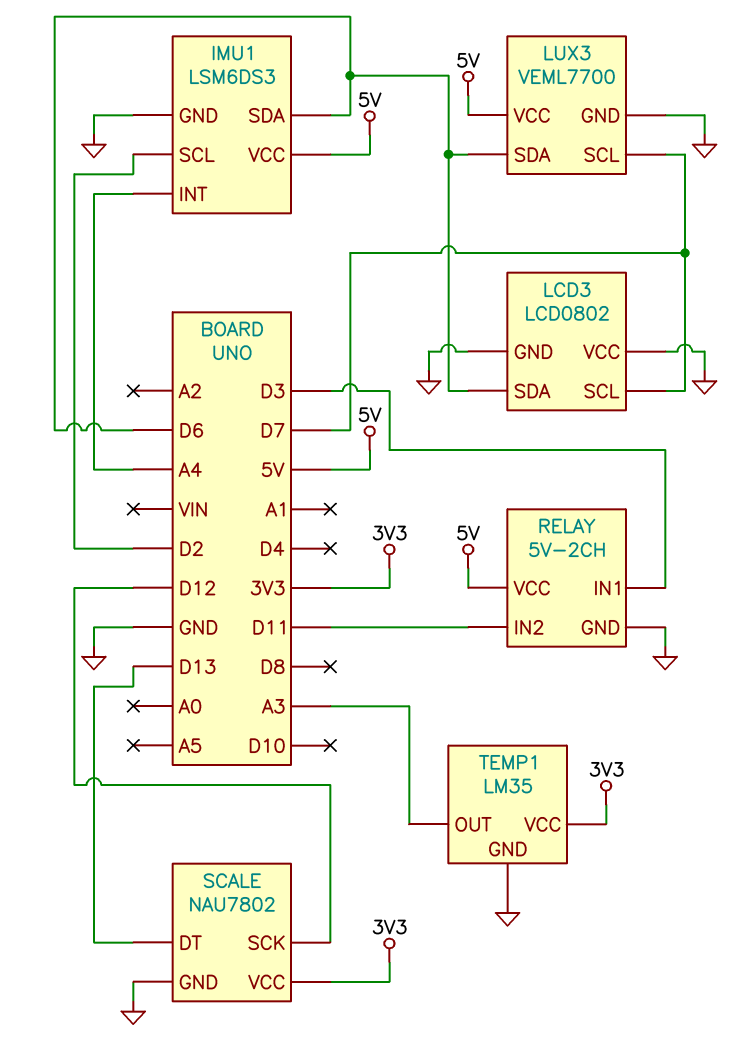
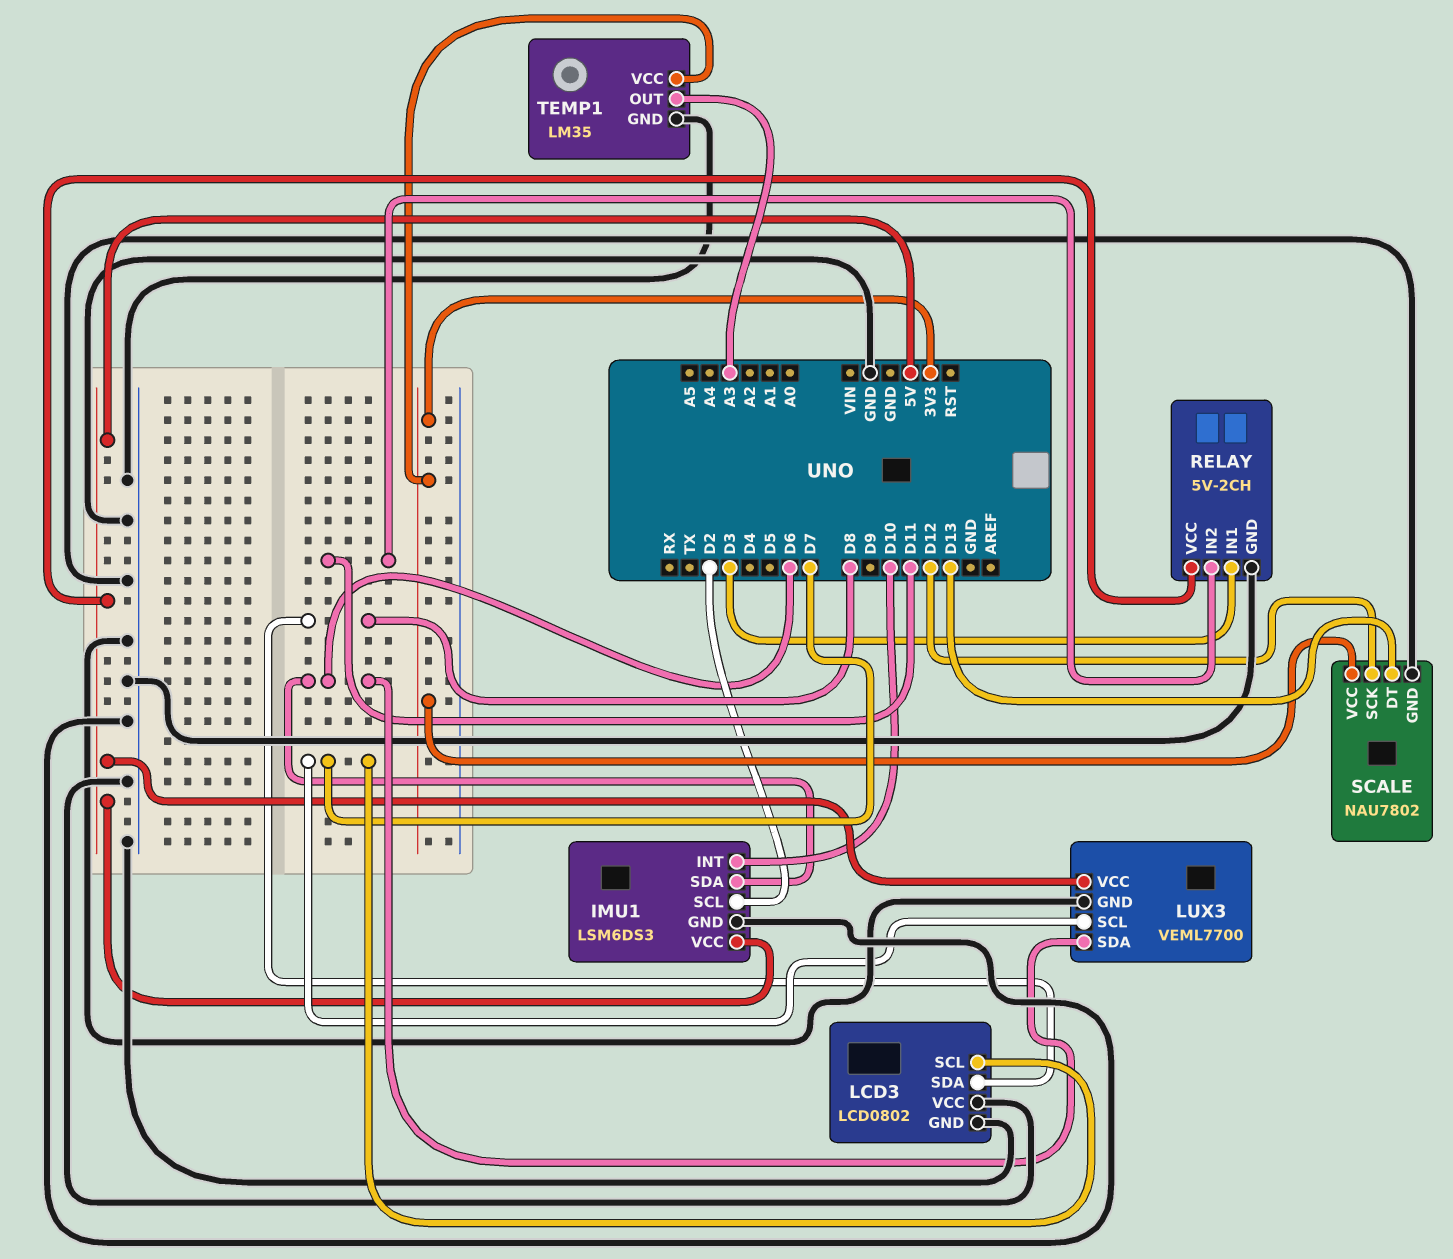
IMU1 pin INT: A4 -> D10
LCD3 pin SDA: D6 -> D8

